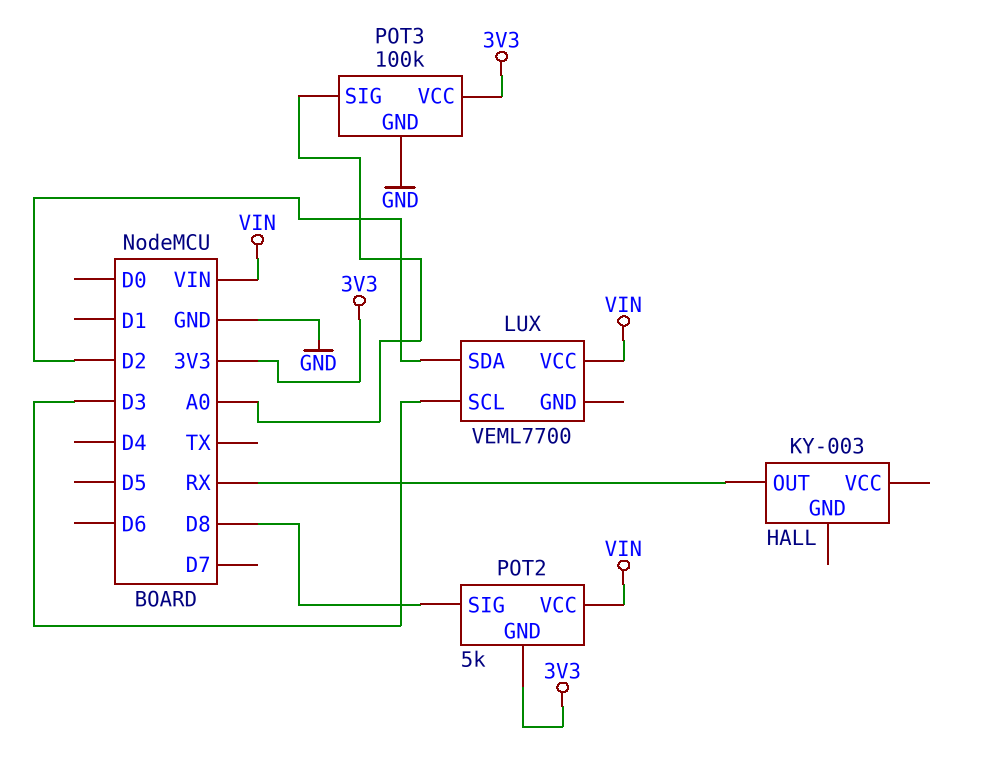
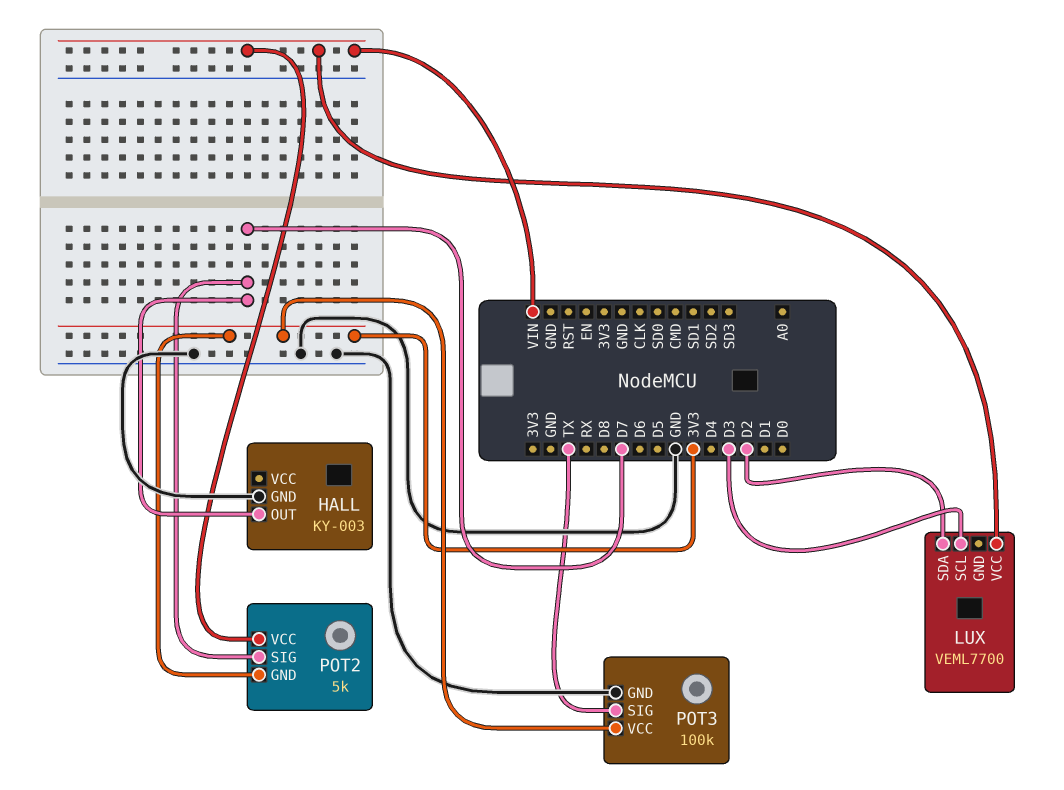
HALL pin GND: none -> GND
HALL pin OUT: RX -> D7
POT2 pin SIG: D8 -> D7
POT3 pin SIG: A0 -> TX

